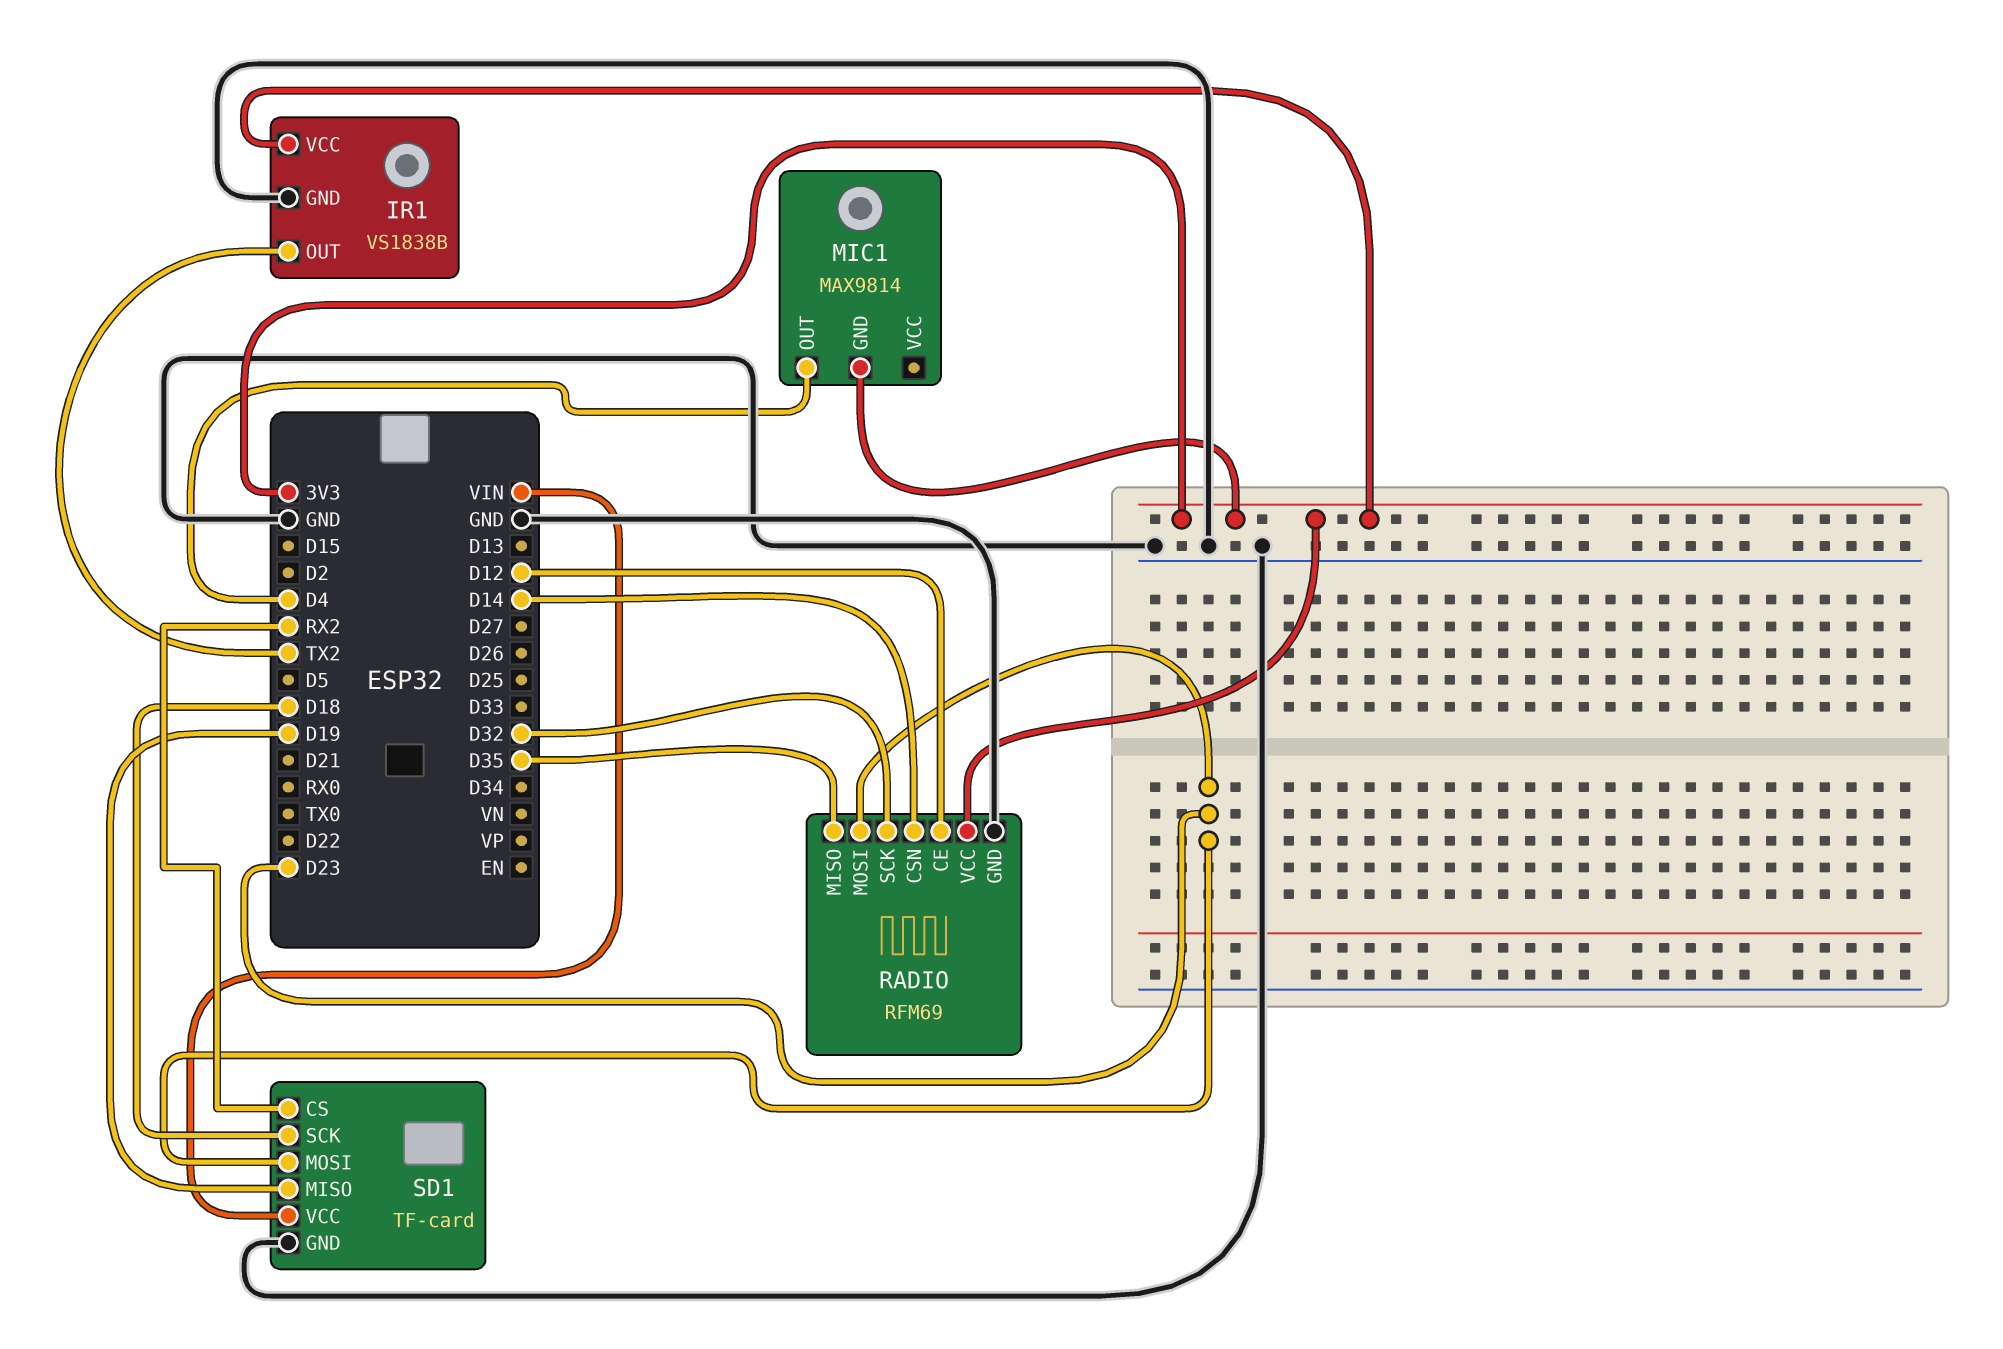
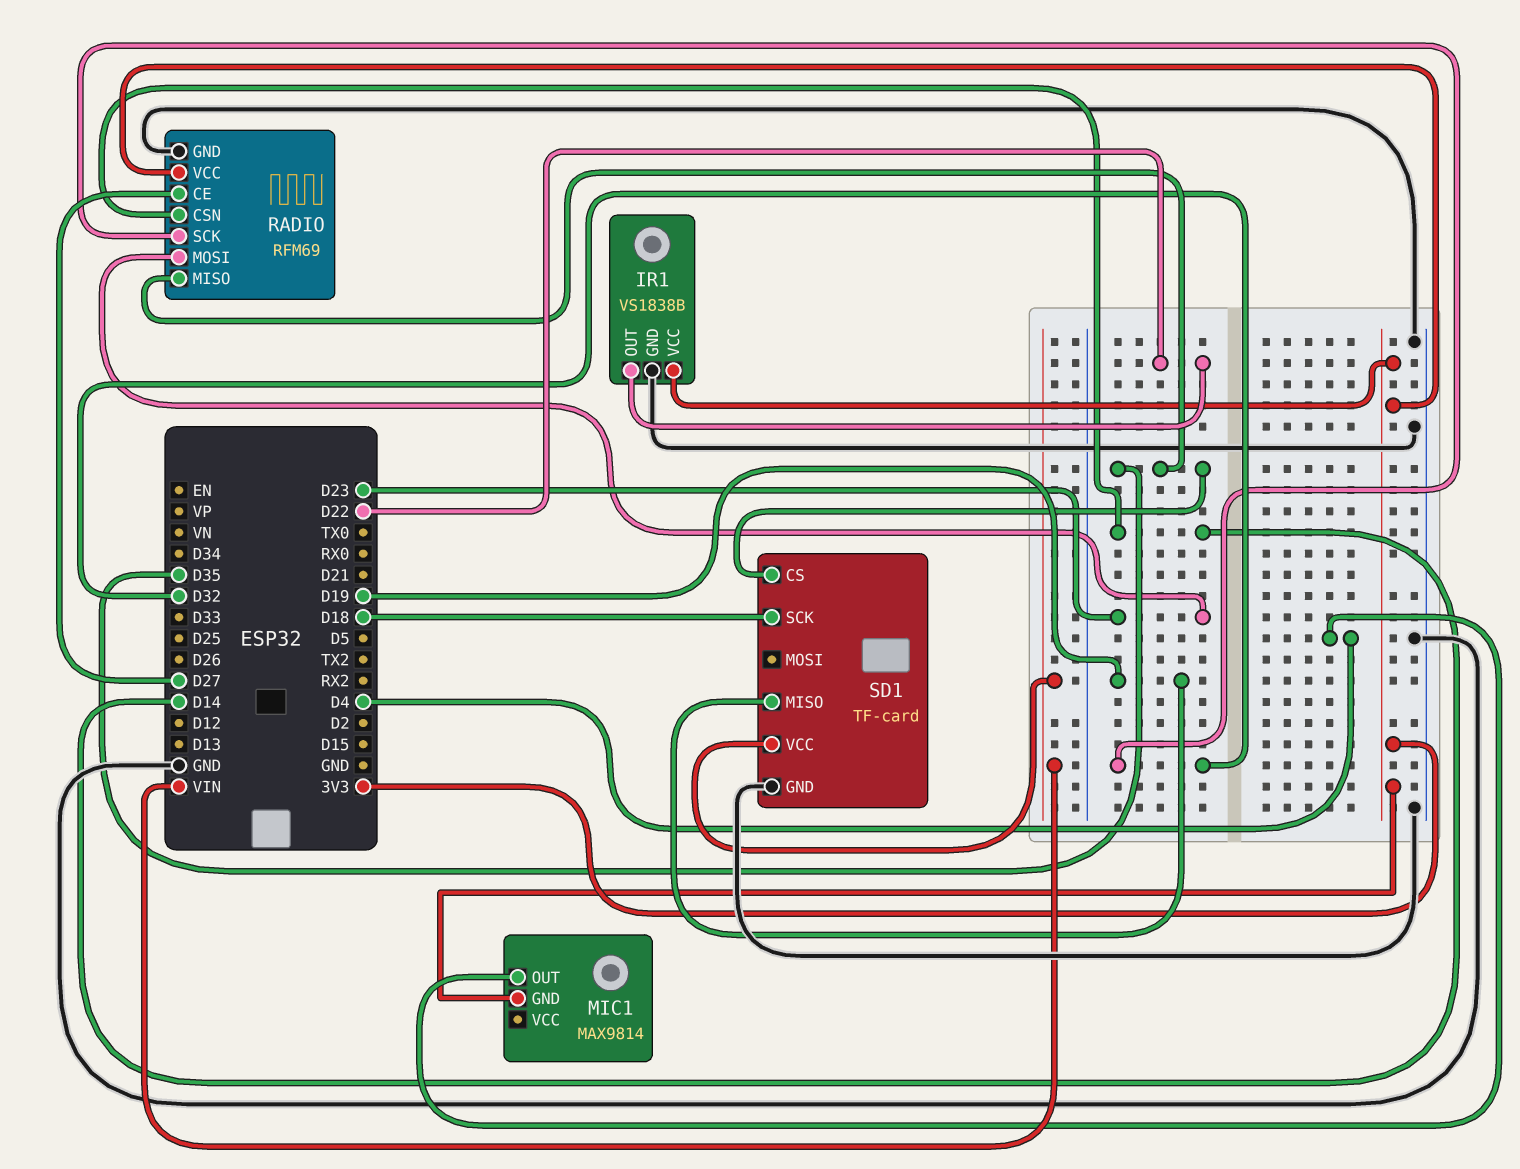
IR1 pin OUT: TX2 -> D22
RADIO pin CE: D12 -> D27
SD1 pin CS: RX2 -> D35
SD1 pin MOSI: D23 -> none

